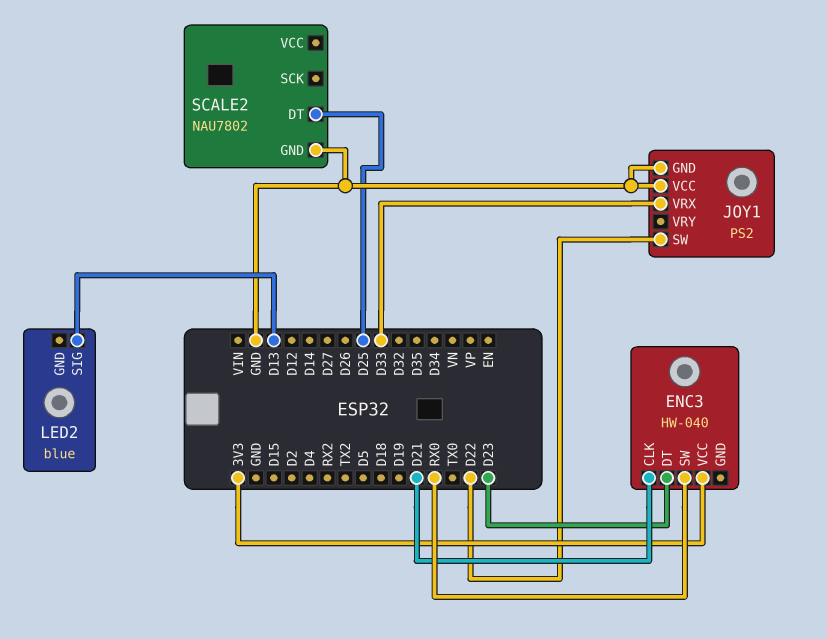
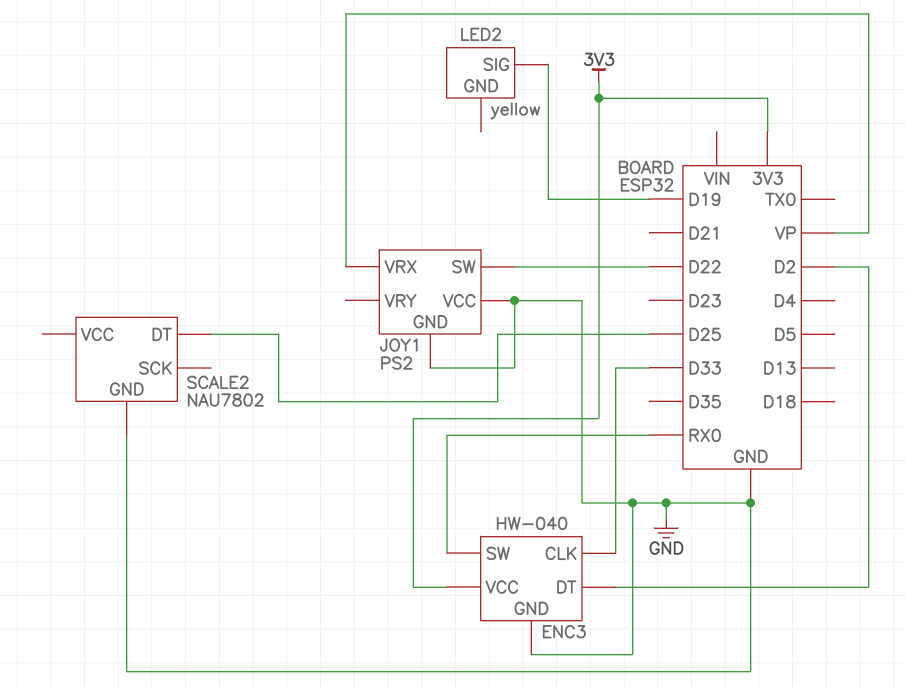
ENC3 pin CLK: D21 -> D33
ENC3 pin DT: D23 -> D2
ENC3 pin GND: none -> GND
JOY1 pin VRX: D33 -> VP
LED2: blue -> yellow
LED2 pin SIG: D13 -> D19

